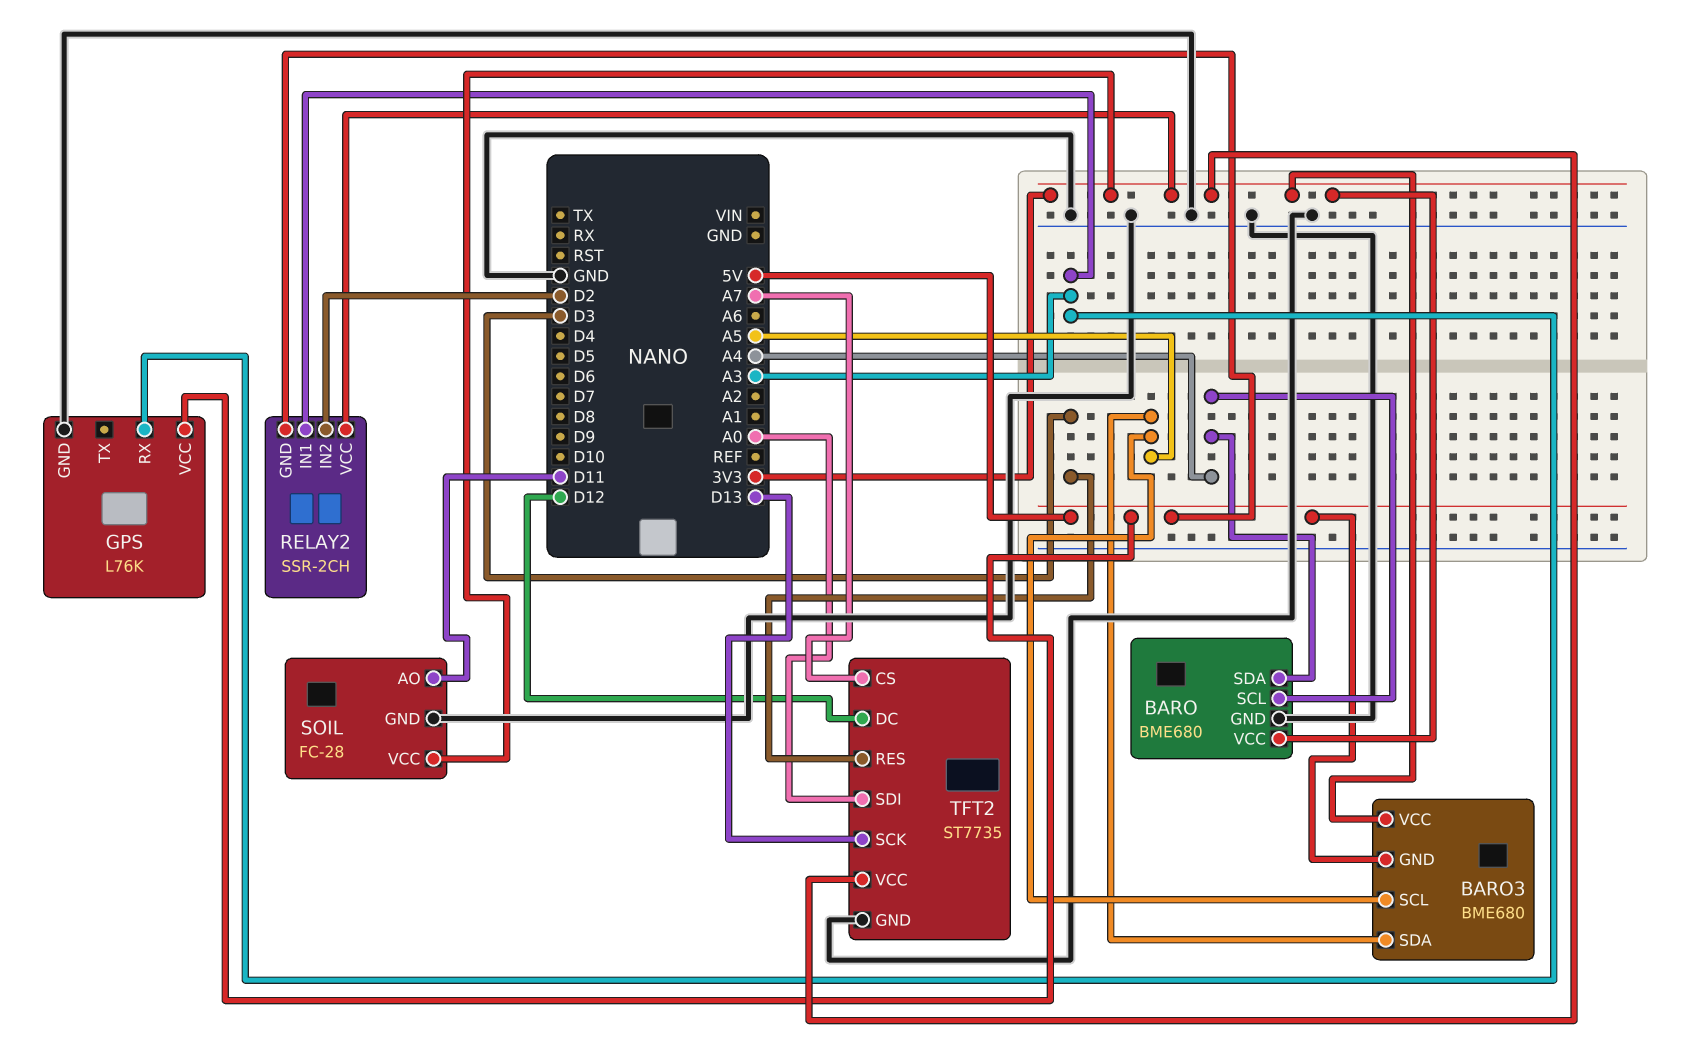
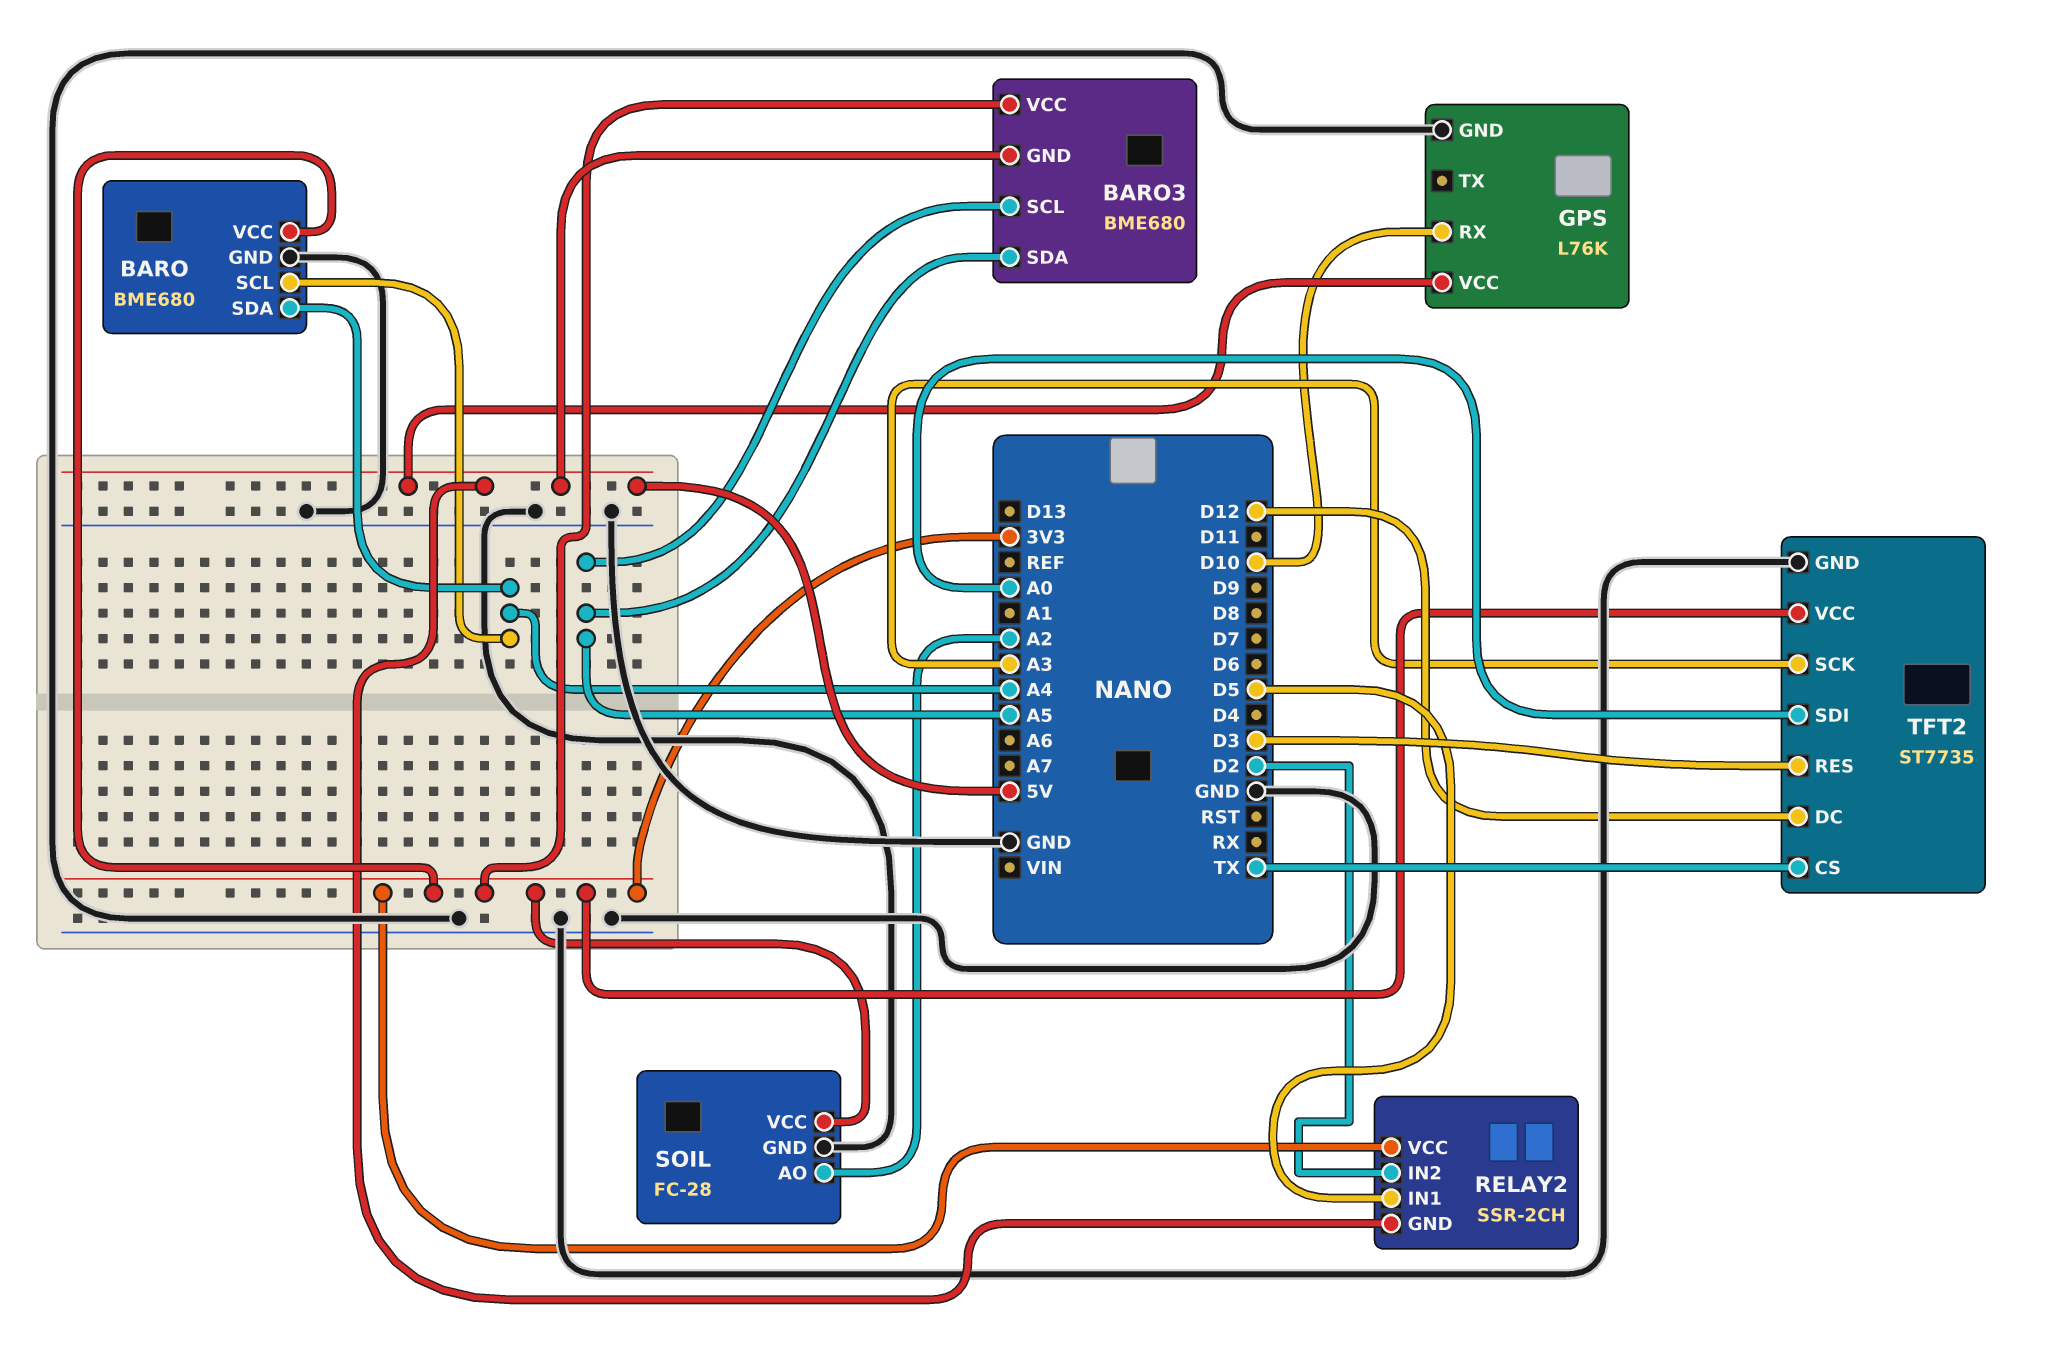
GPS pin RX: A3 -> D10
RELAY2 pin IN1: A3 -> D5
SOIL pin AO: D11 -> A2
TFT2 pin CS: A7 -> TX
TFT2 pin SCK: D13 -> A3

